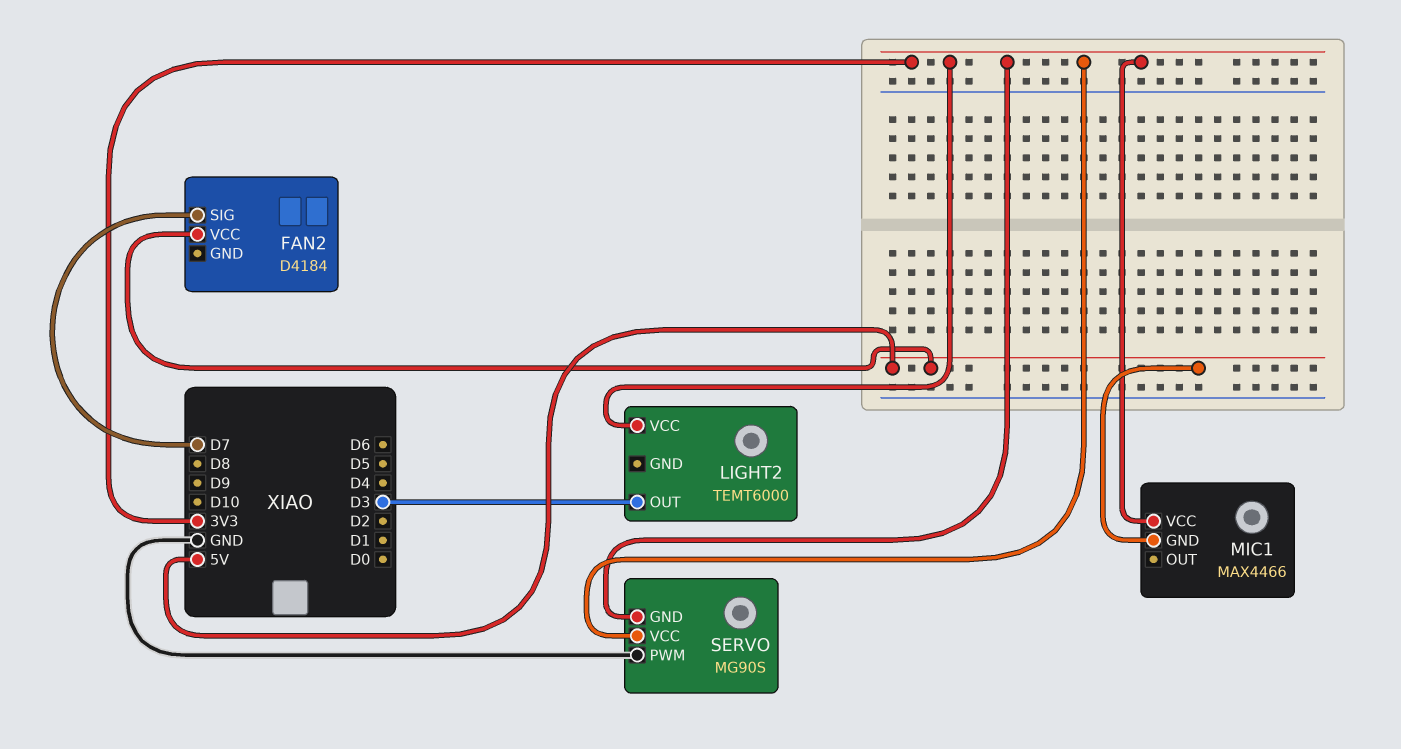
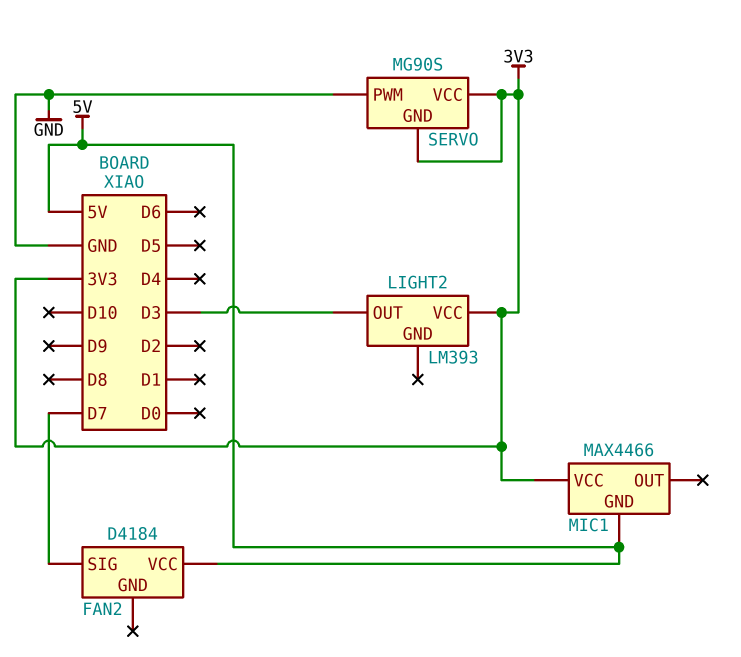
LIGHT2: TEMT6000 -> LM393

